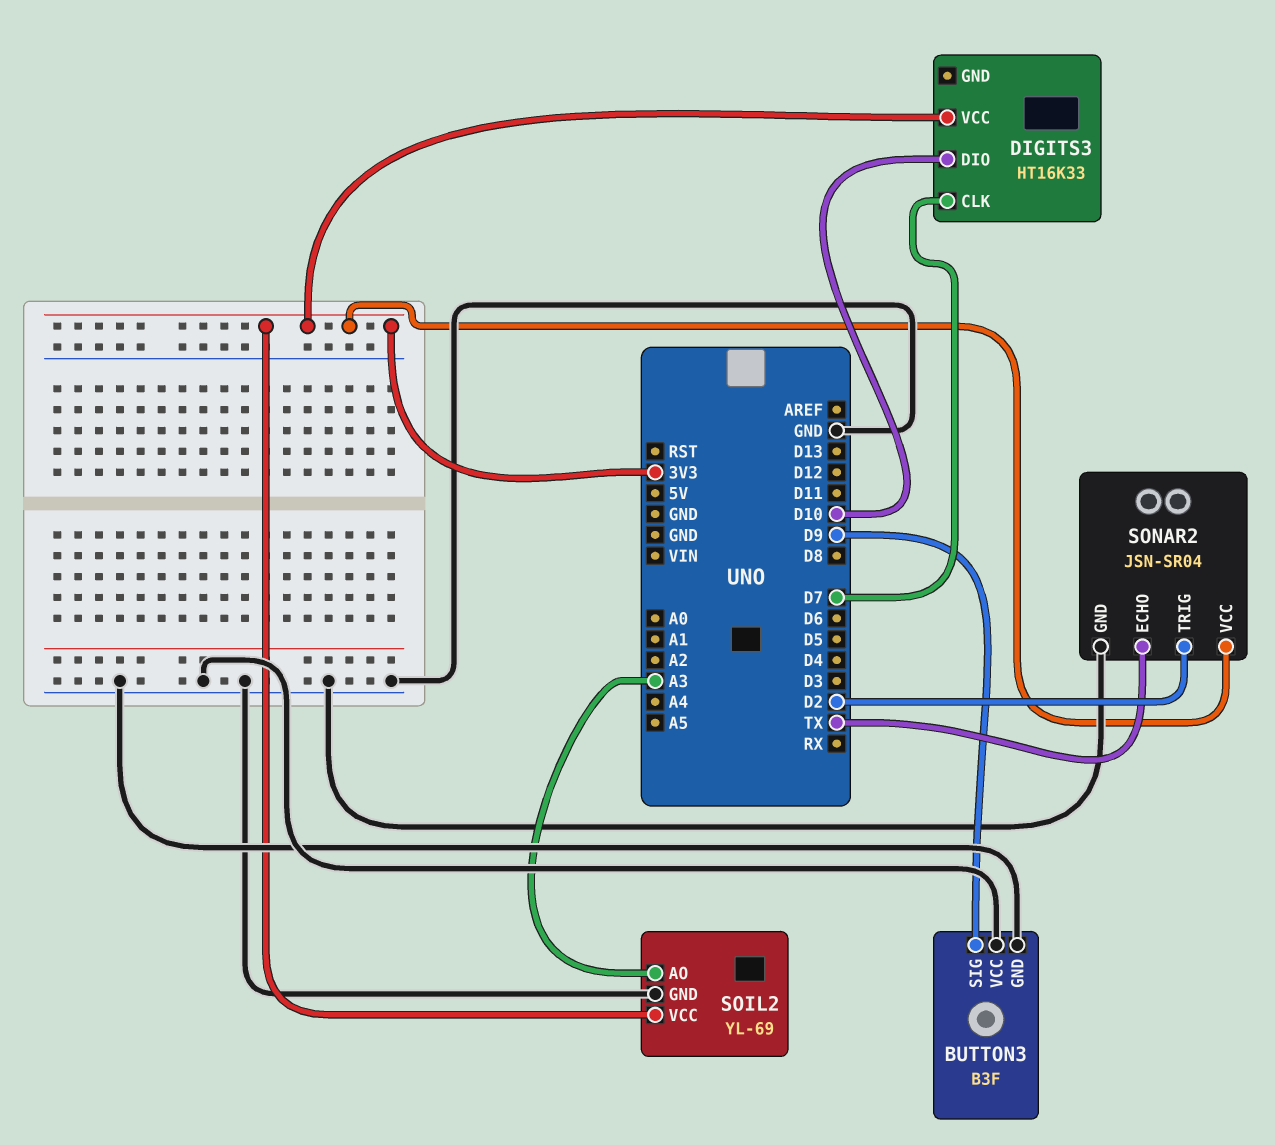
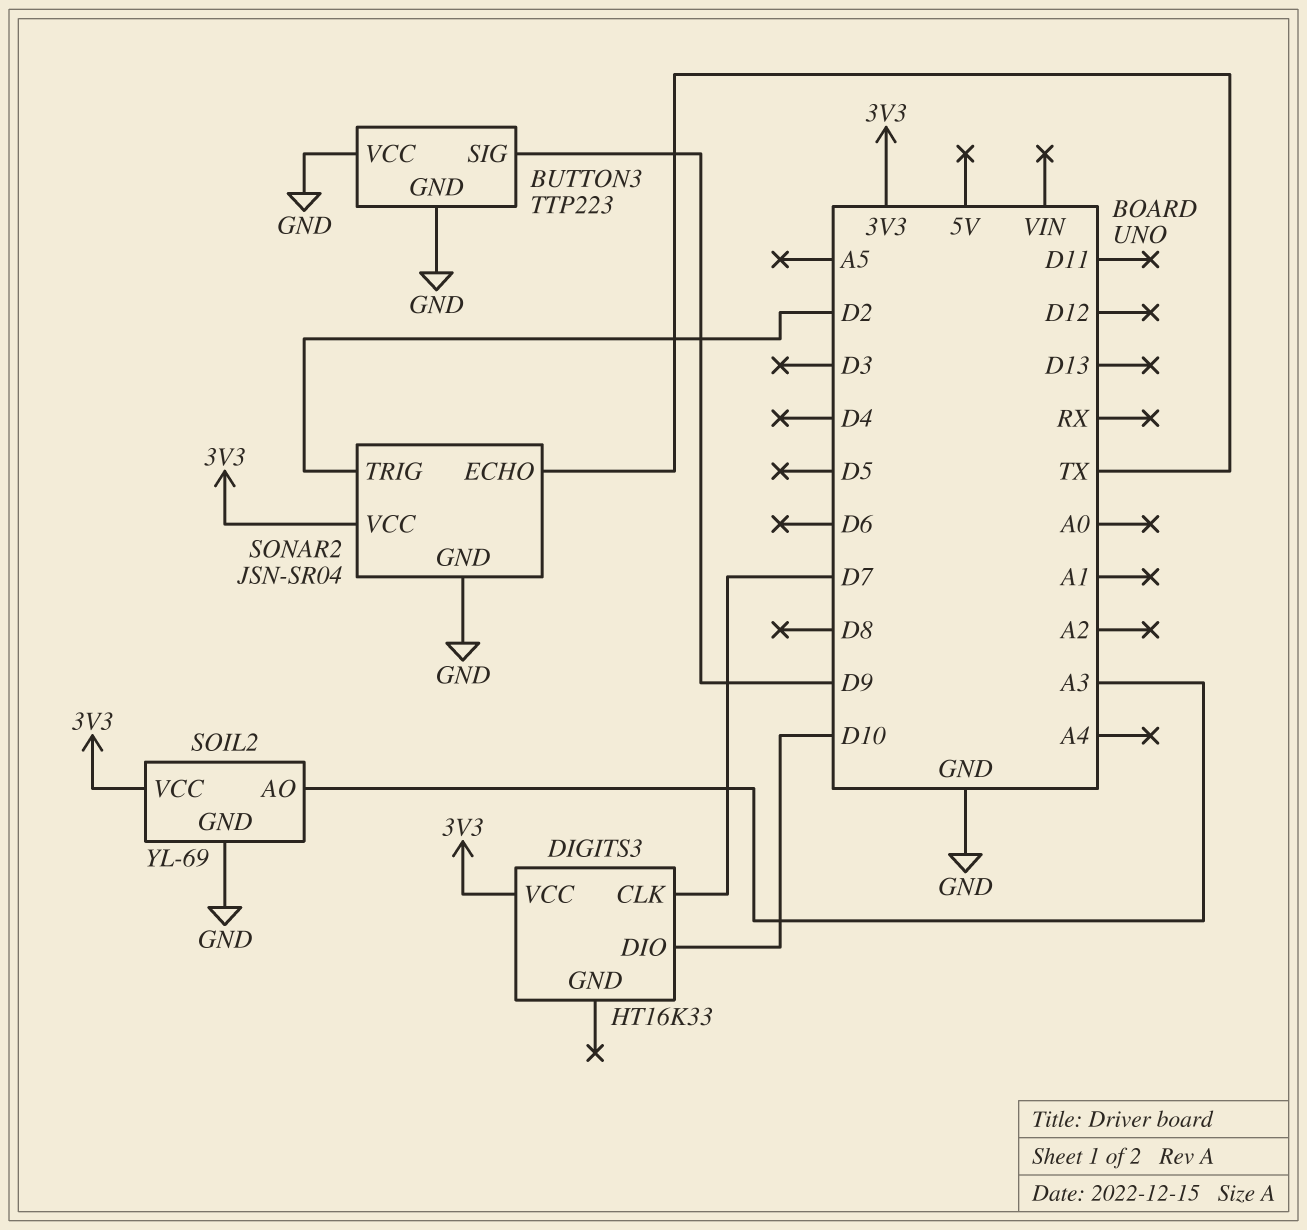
BUTTON3: B3F -> TTP223

